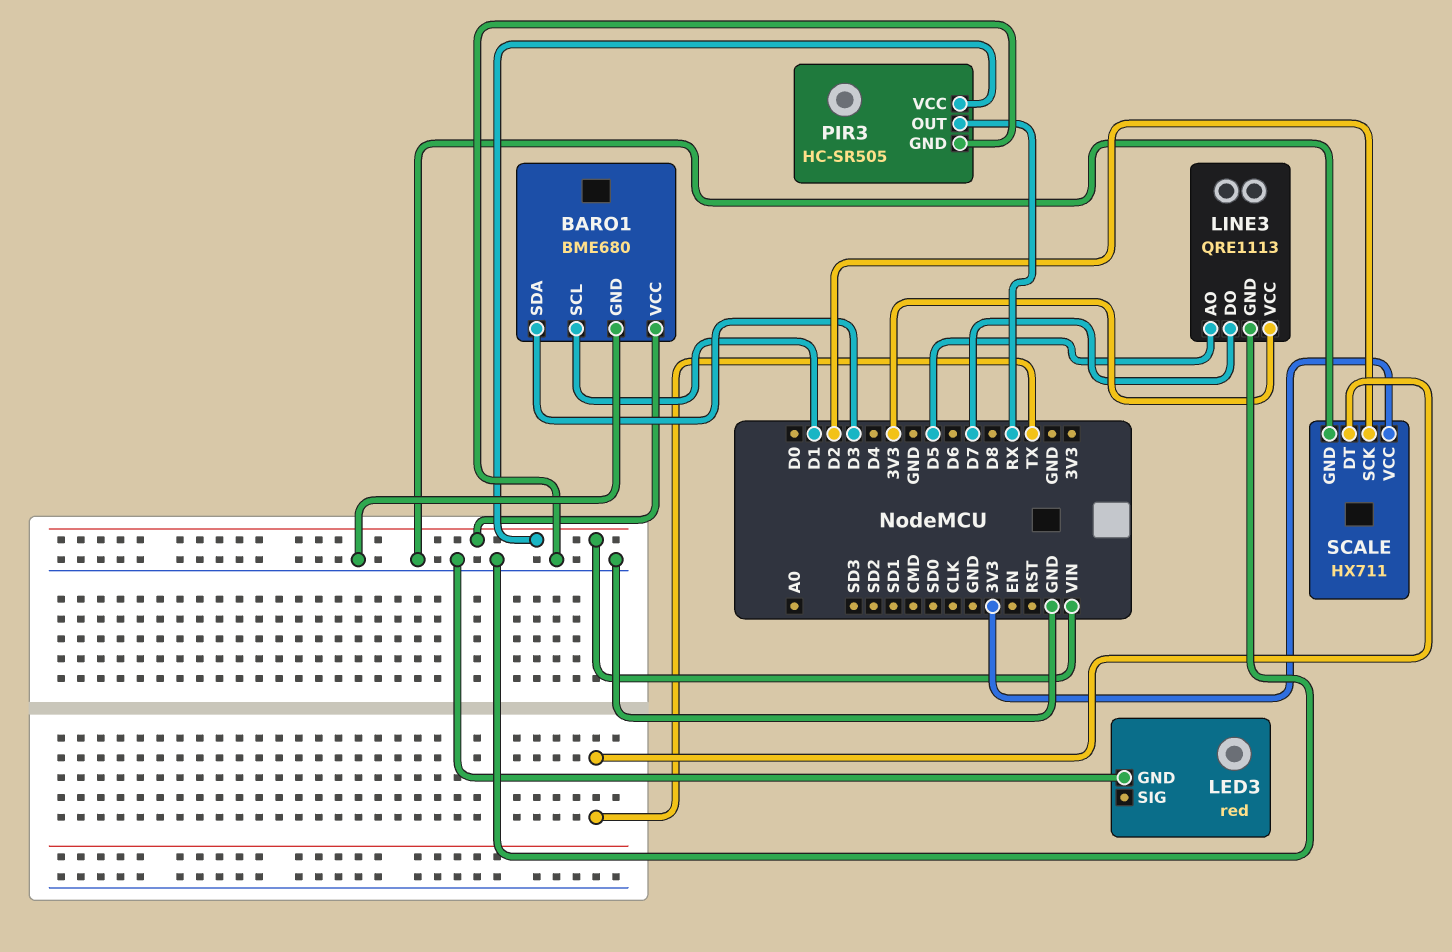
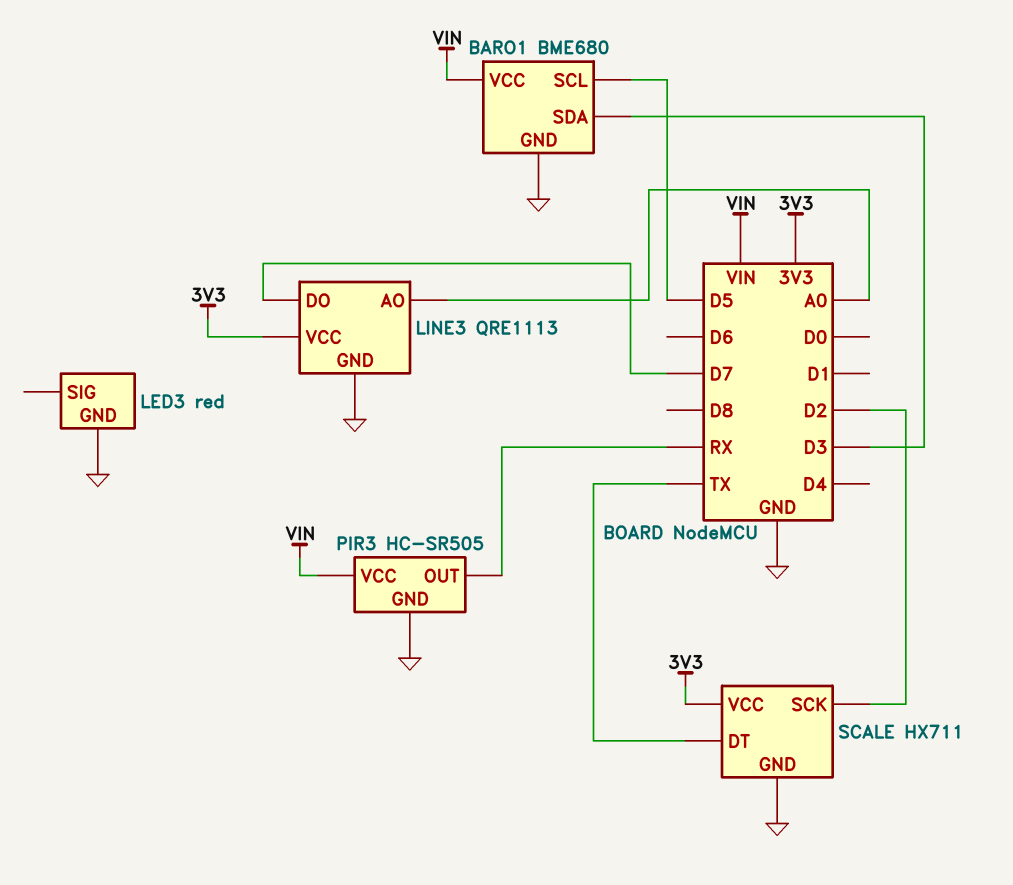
BARO1 pin SCL: D1 -> D5
LINE3 pin AO: D5 -> A0

